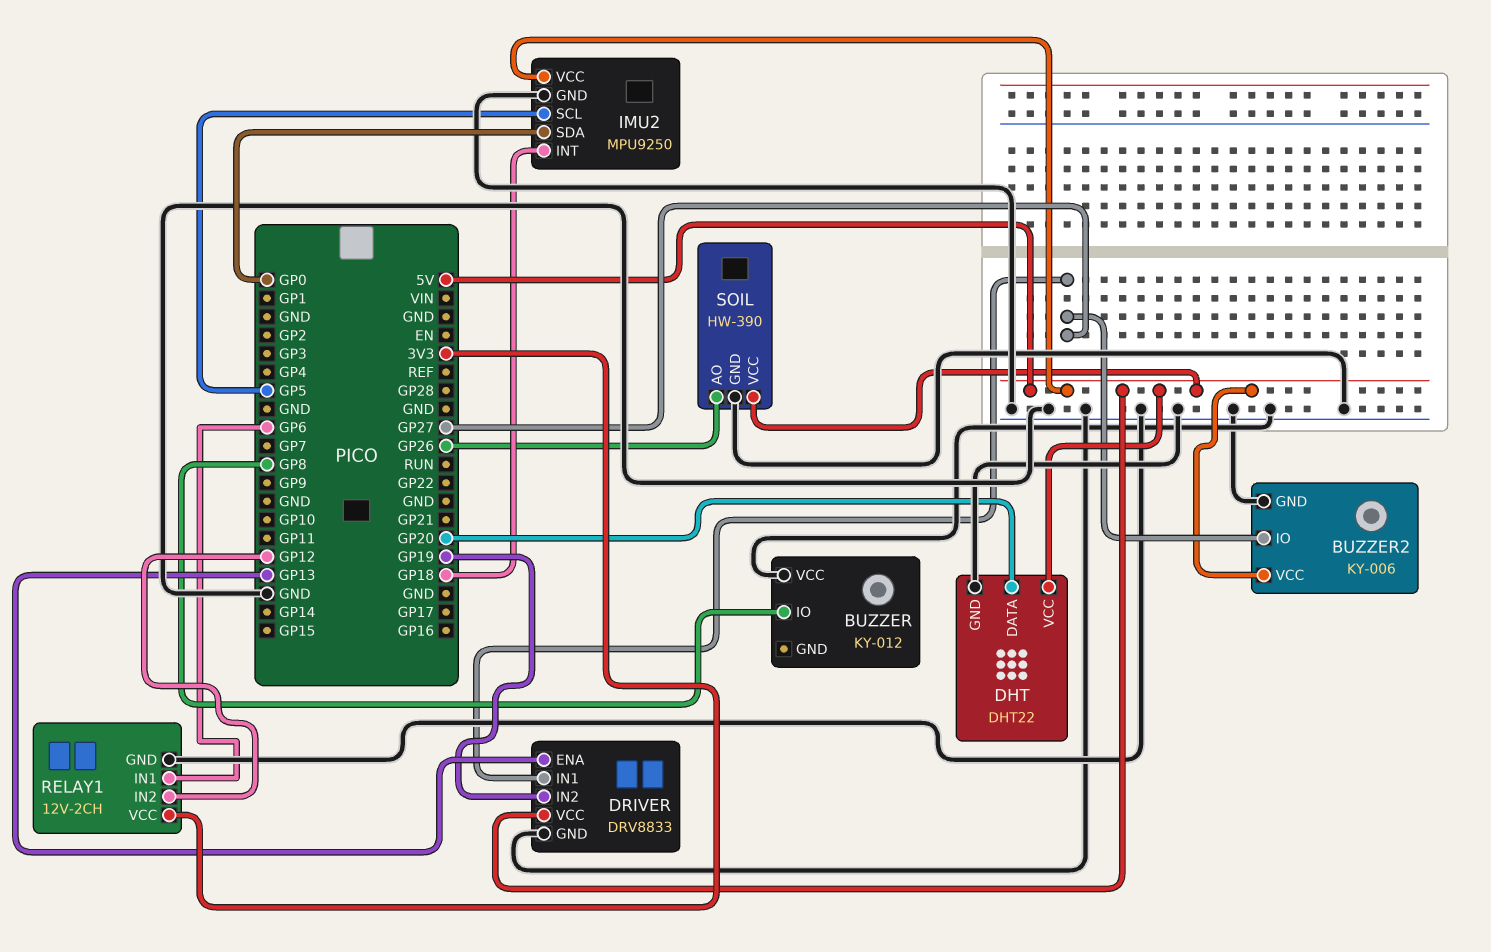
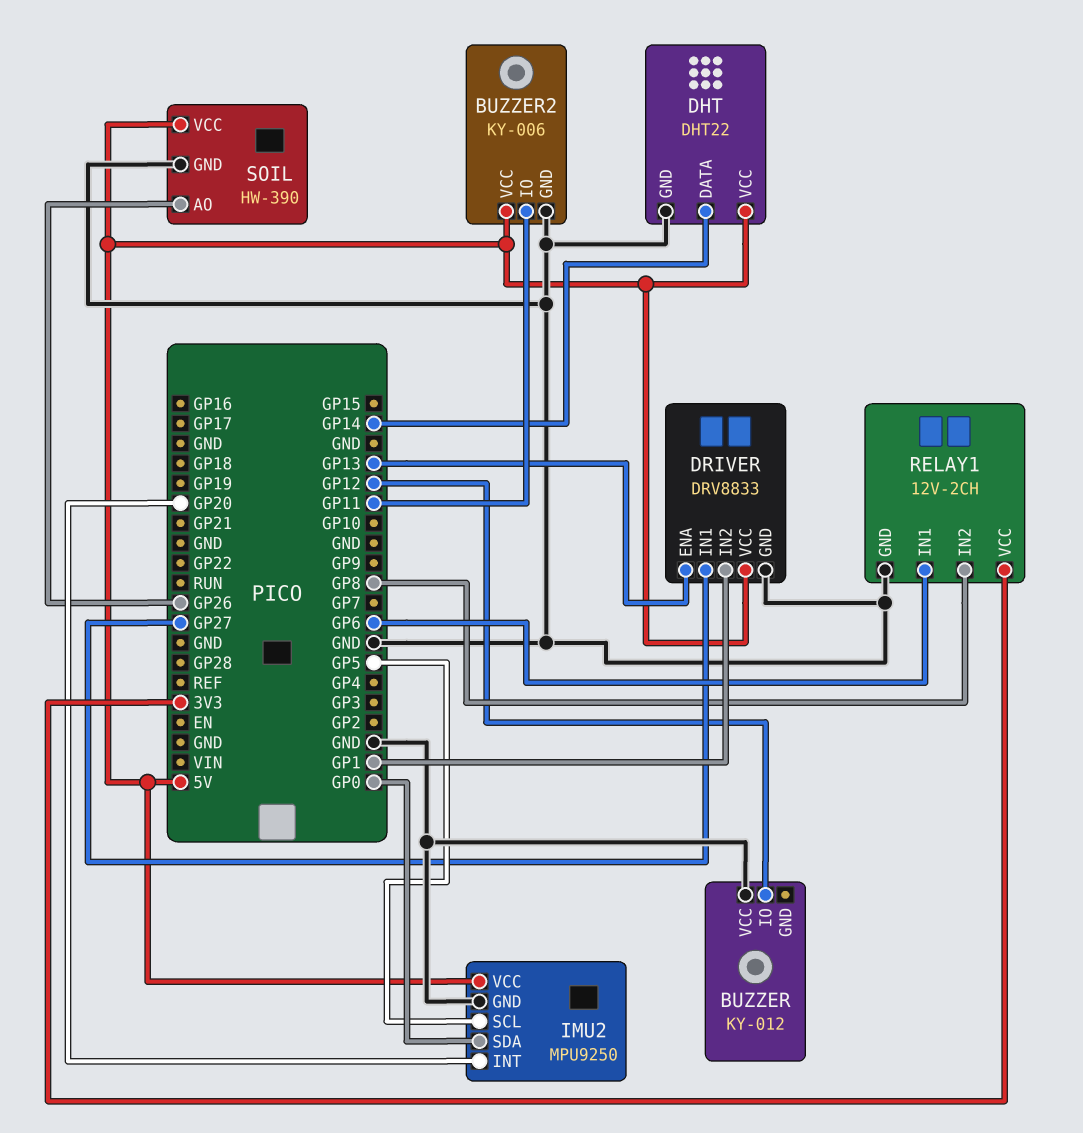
BUZZER pin IO: GP8 -> GP12
BUZZER2 pin IO: GP27 -> GP11
DHT pin DATA: GP20 -> GP14
DRIVER pin IN2: GP19 -> GP1
IMU2 pin INT: GP18 -> GP20
RELAY1 pin IN2: GP12 -> GP8

